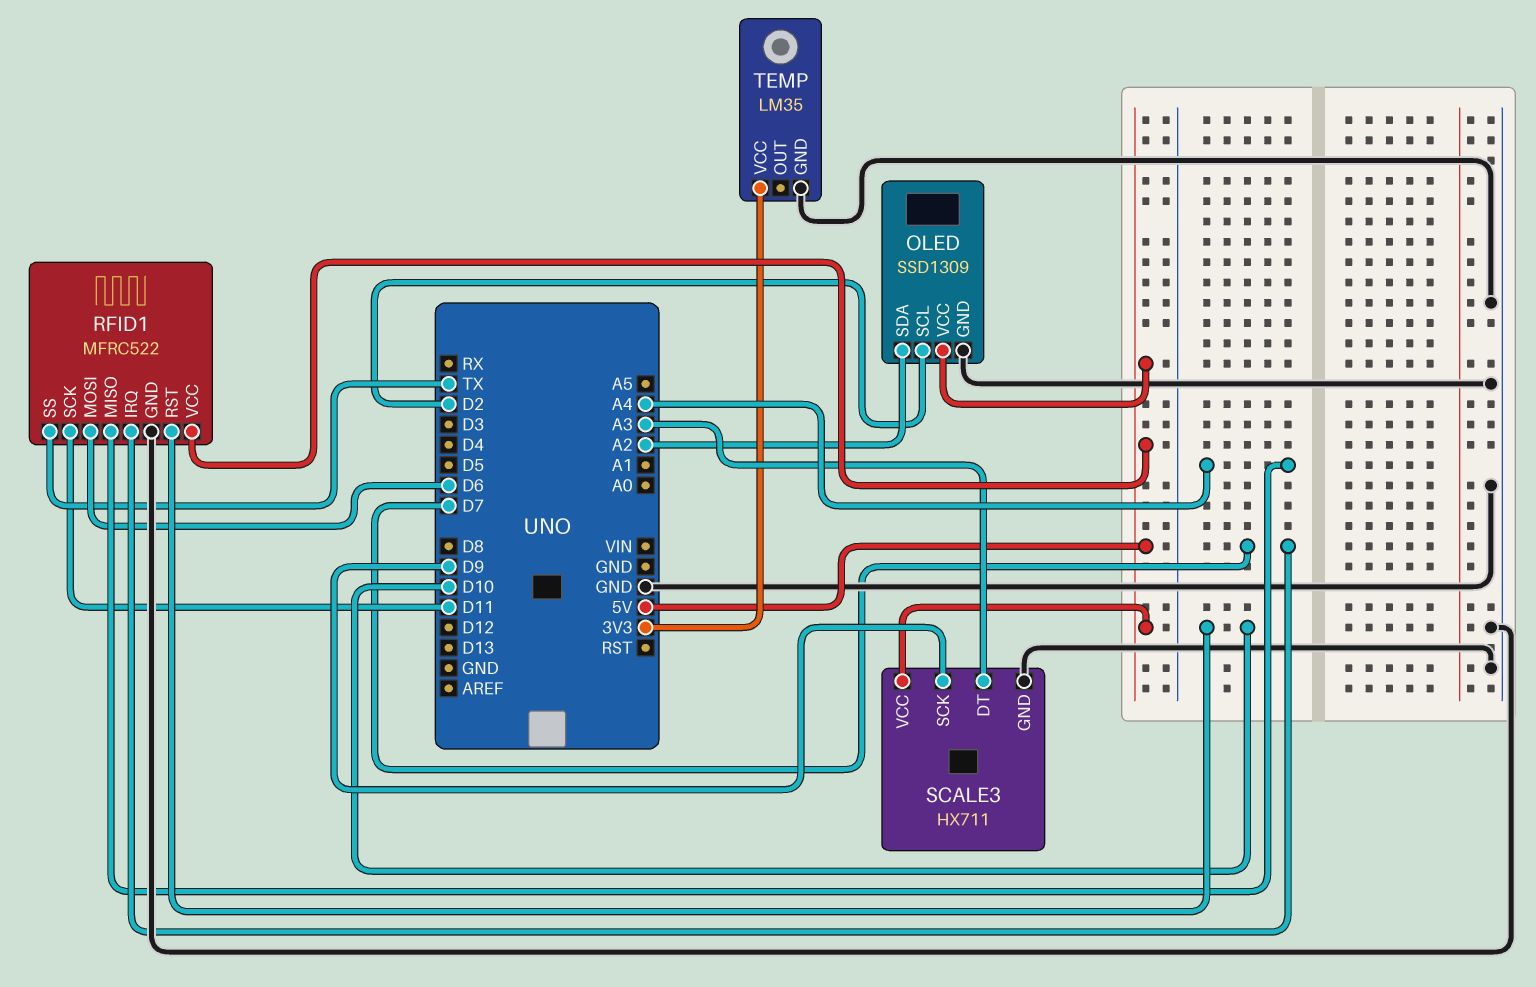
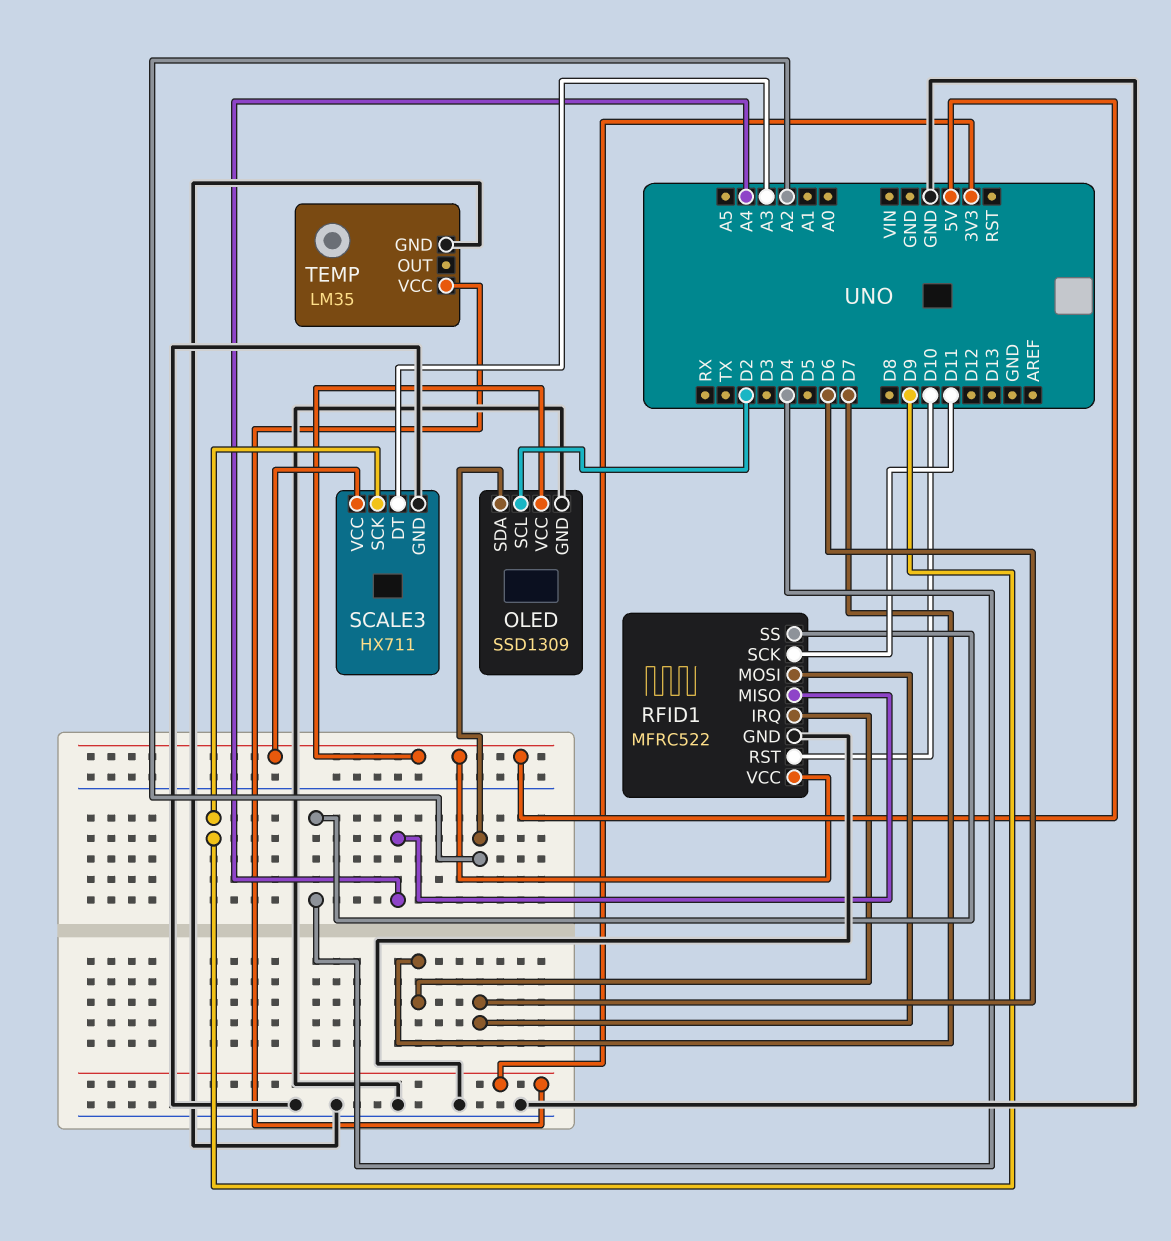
RFID1 pin SS: TX -> D4

